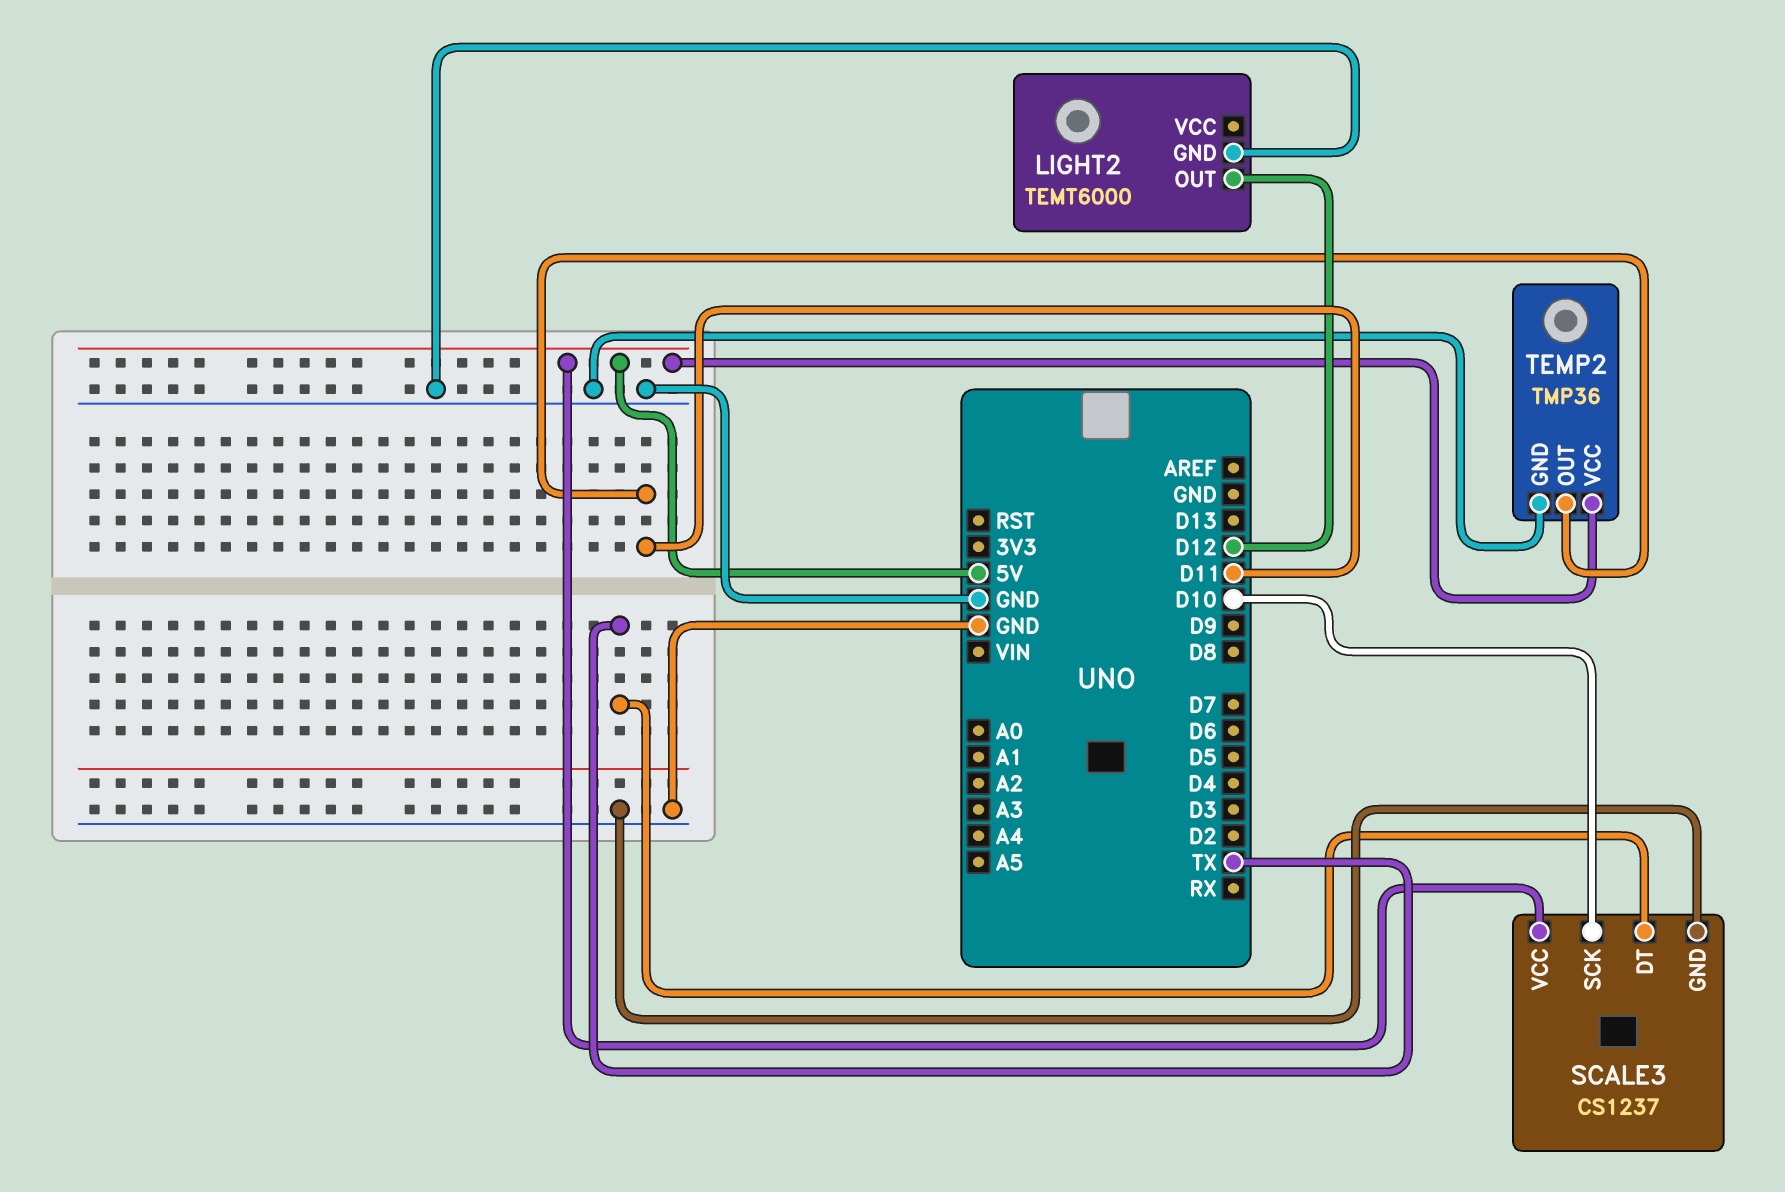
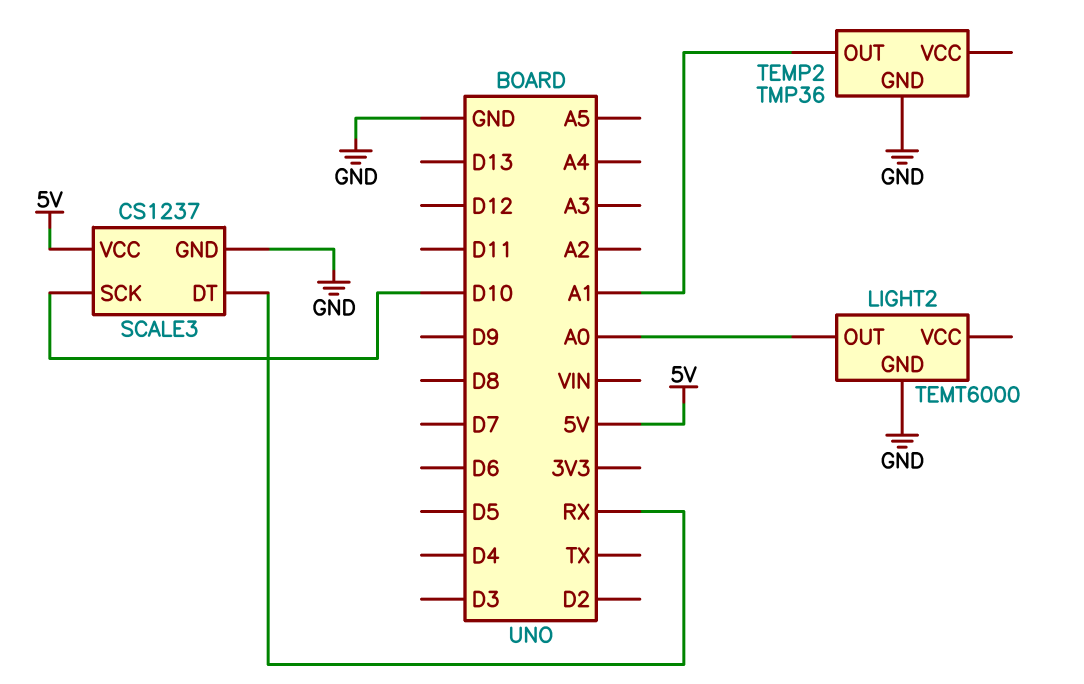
LIGHT2 pin OUT: D12 -> A0
SCALE3 pin DT: TX -> RX
TEMP2 pin OUT: D11 -> A1
TEMP2 pin VCC: 5V -> none

